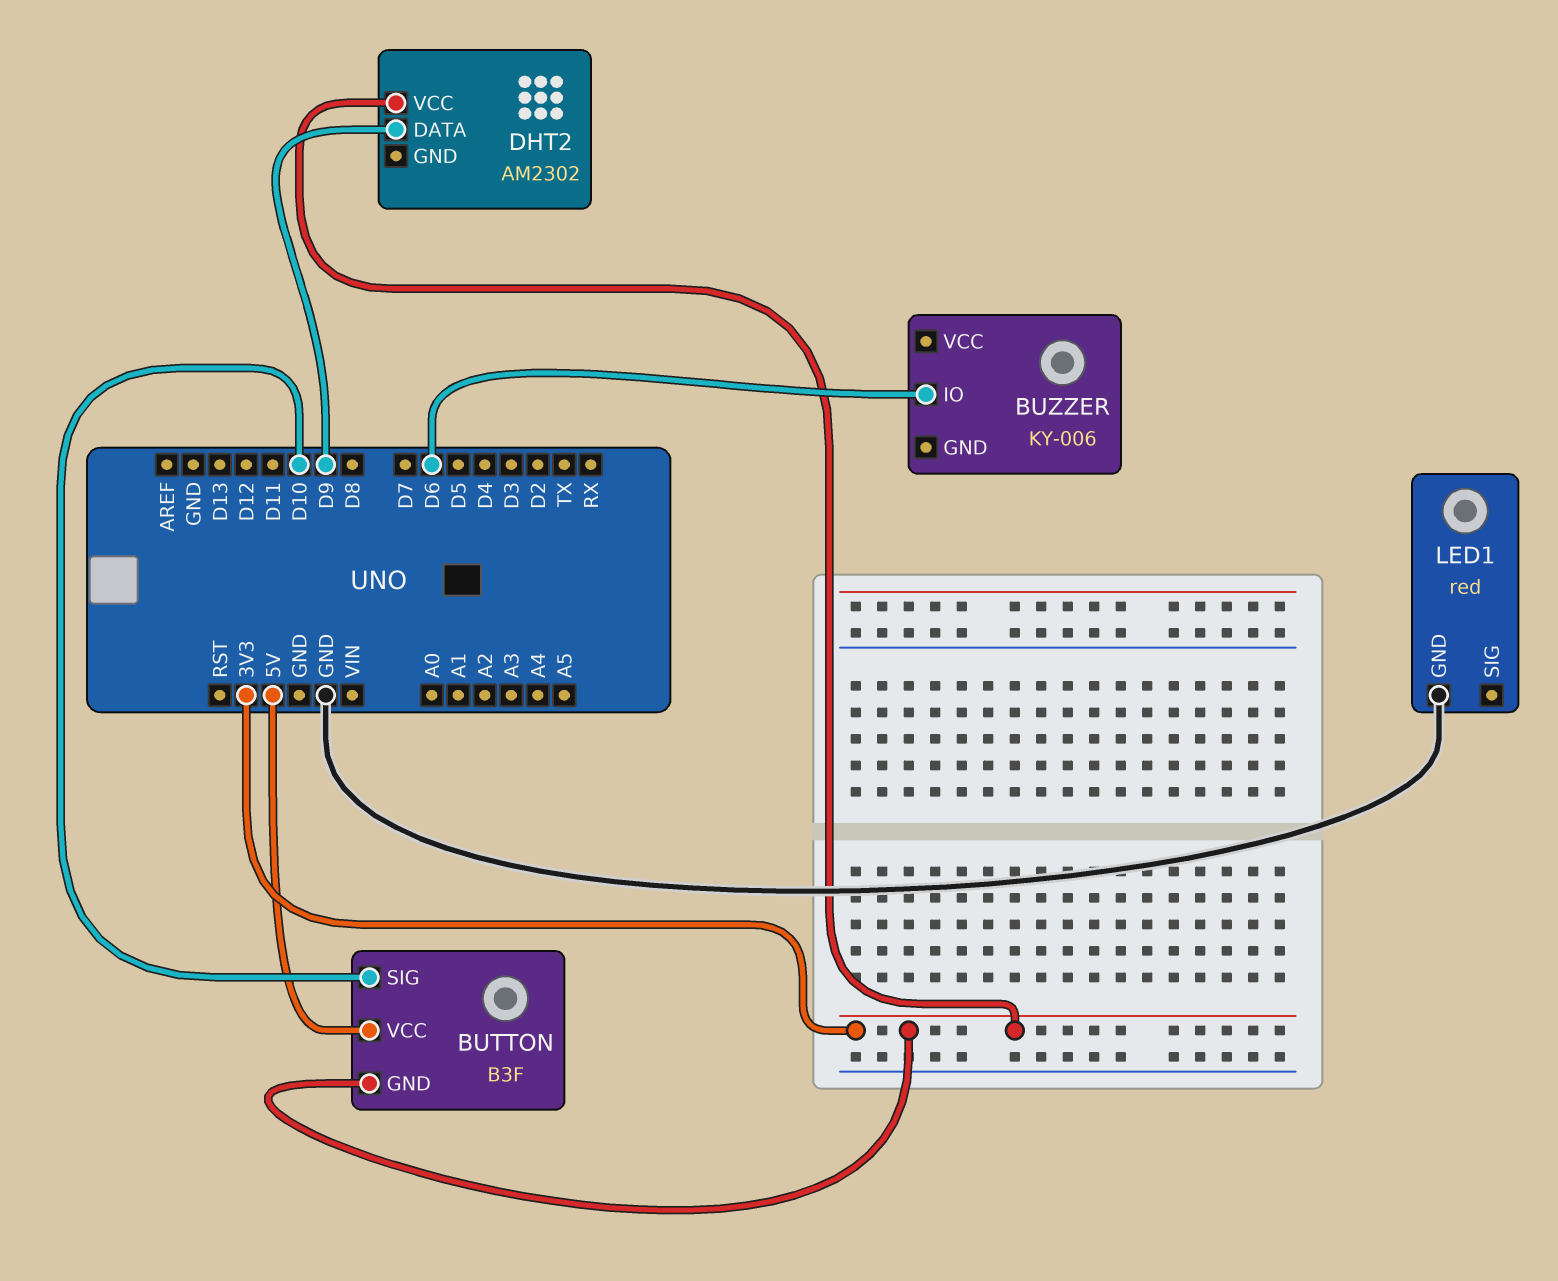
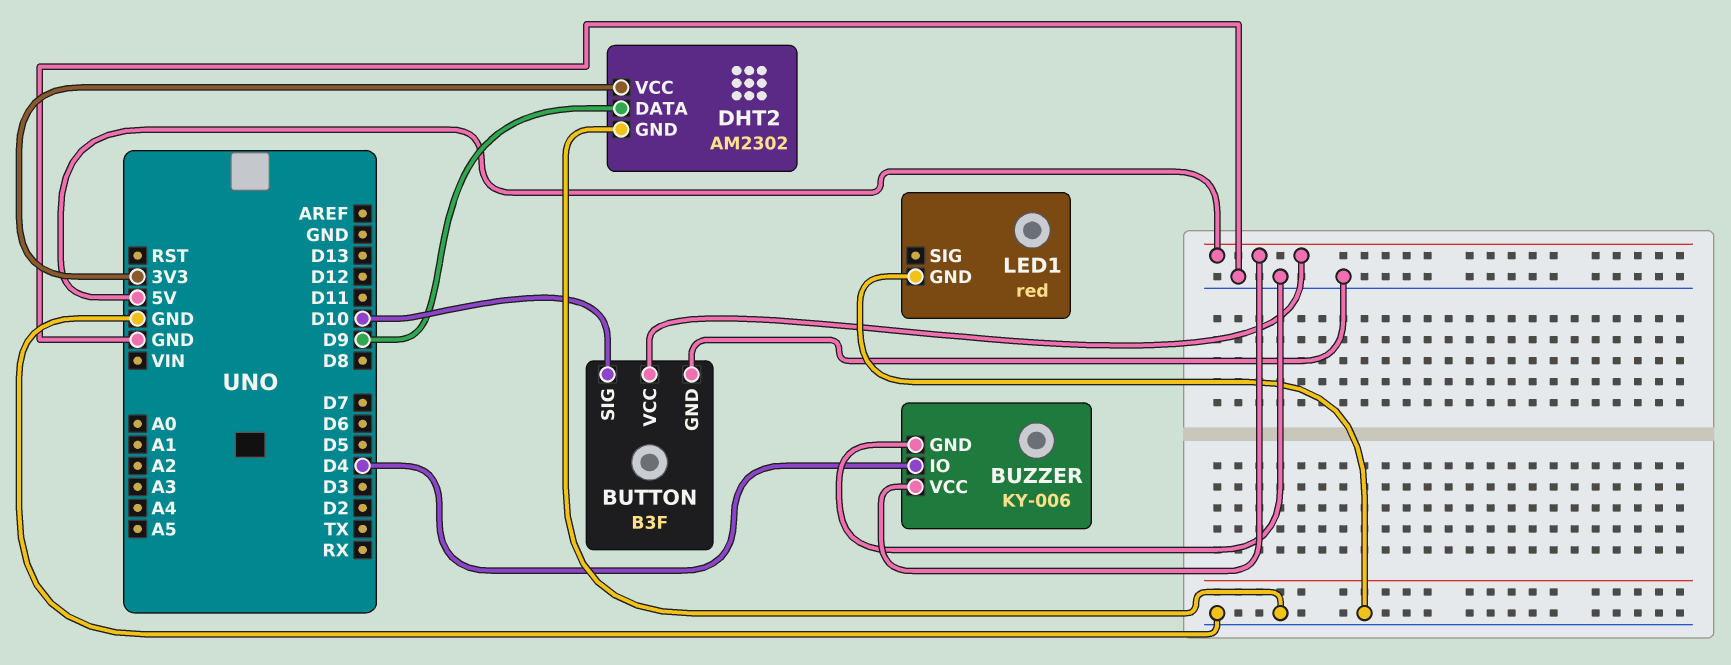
BUTTON pin GND: 3V3 -> GND
BUZZER pin GND: none -> GND
BUZZER pin IO: D6 -> D4
BUZZER pin VCC: none -> 5V
DHT2 pin GND: none -> GND

